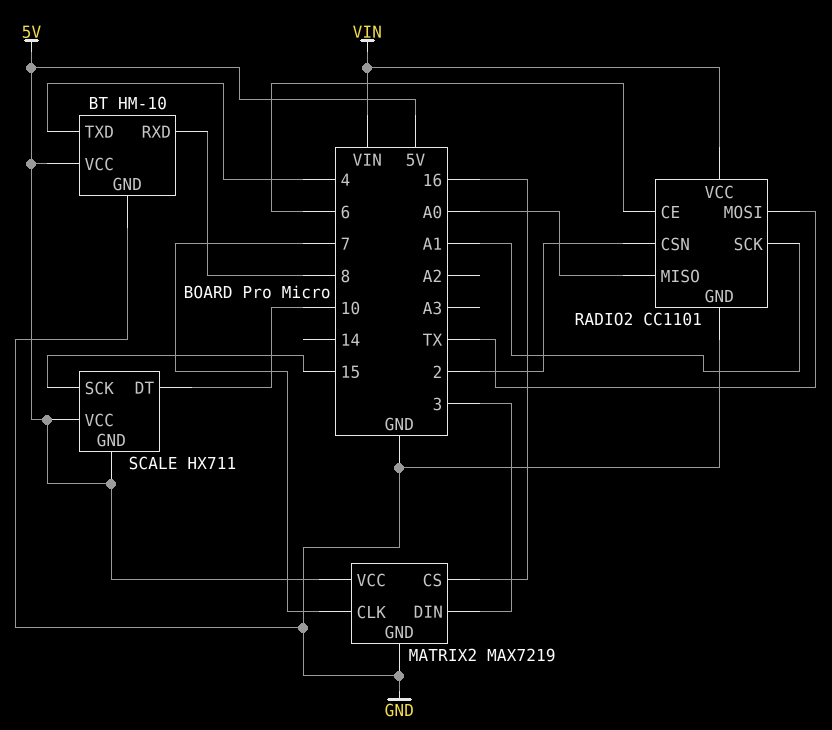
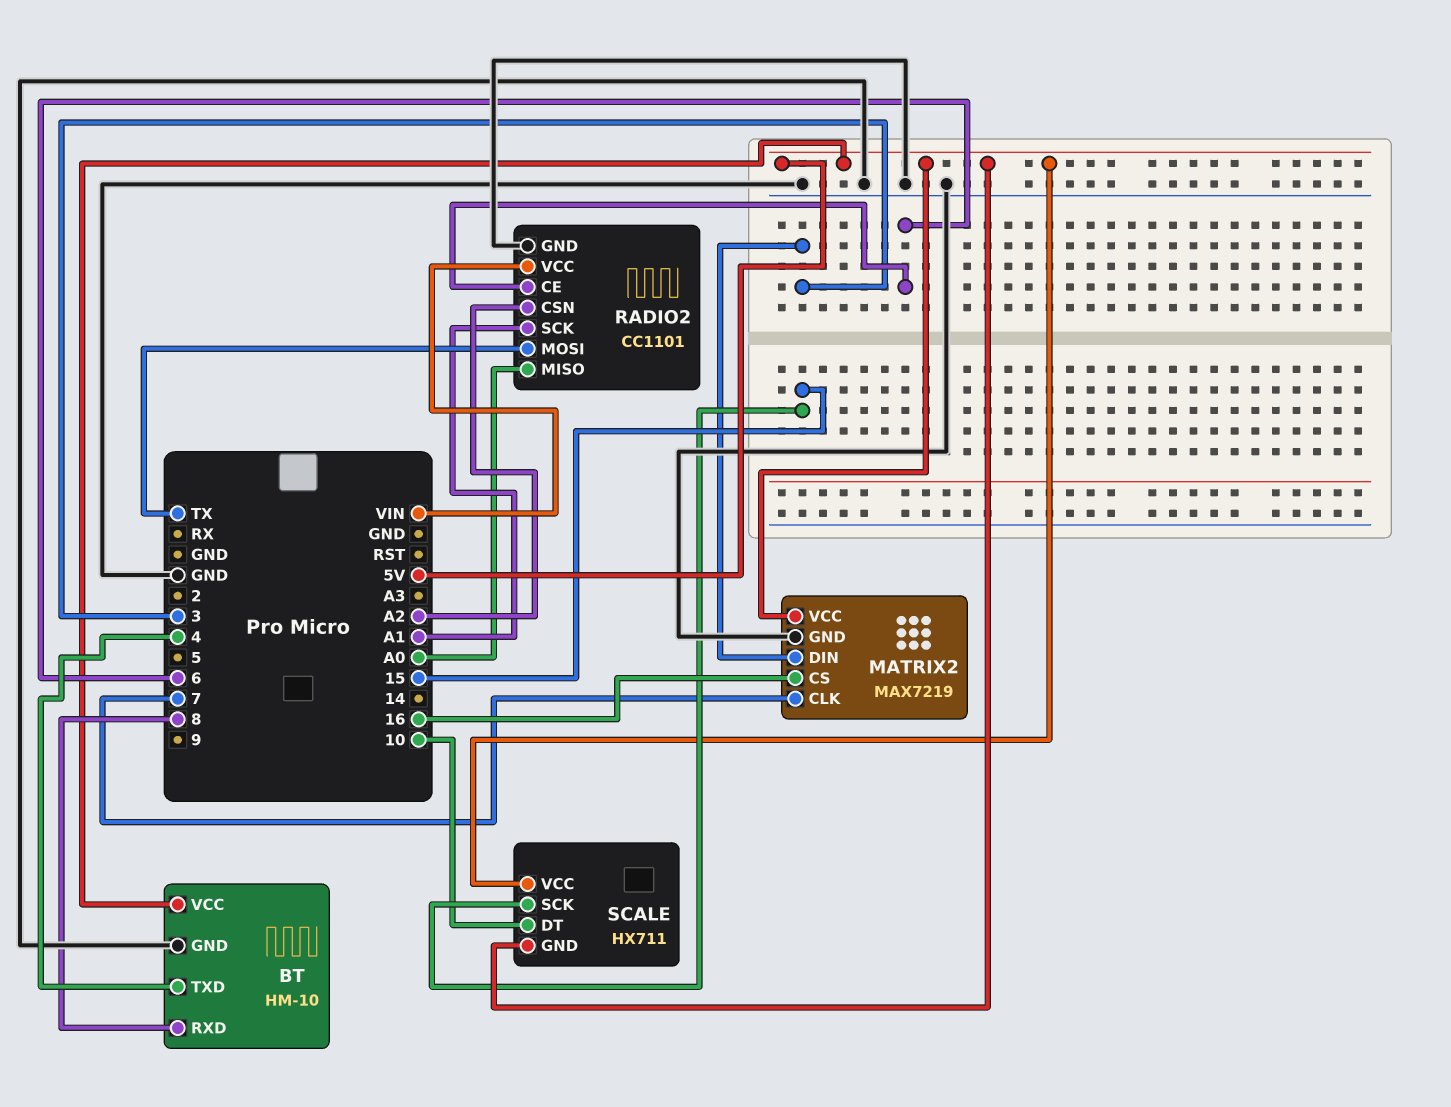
RADIO2 pin CSN: 2 -> A2

